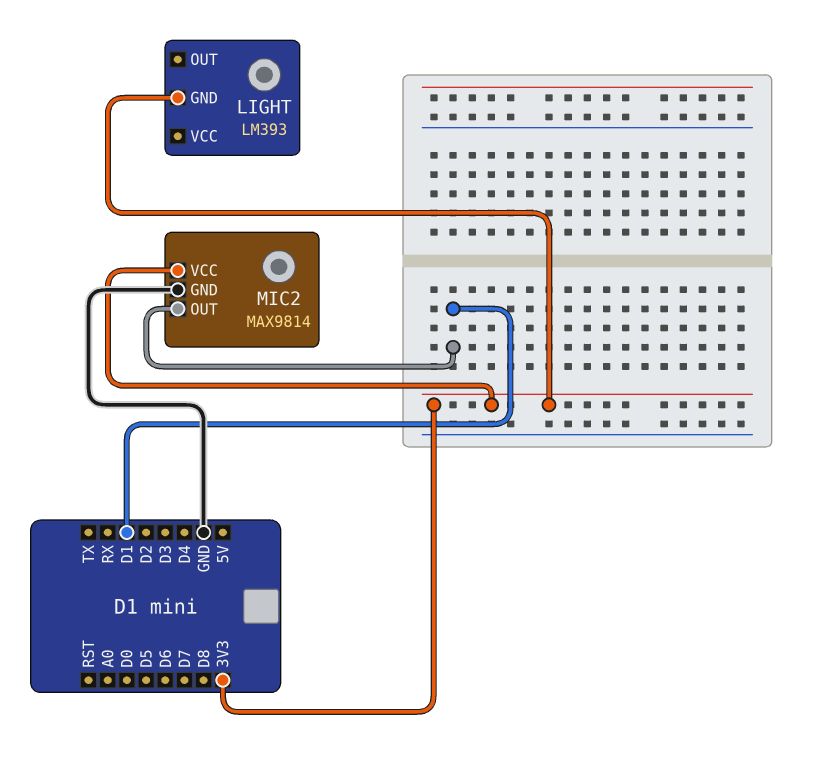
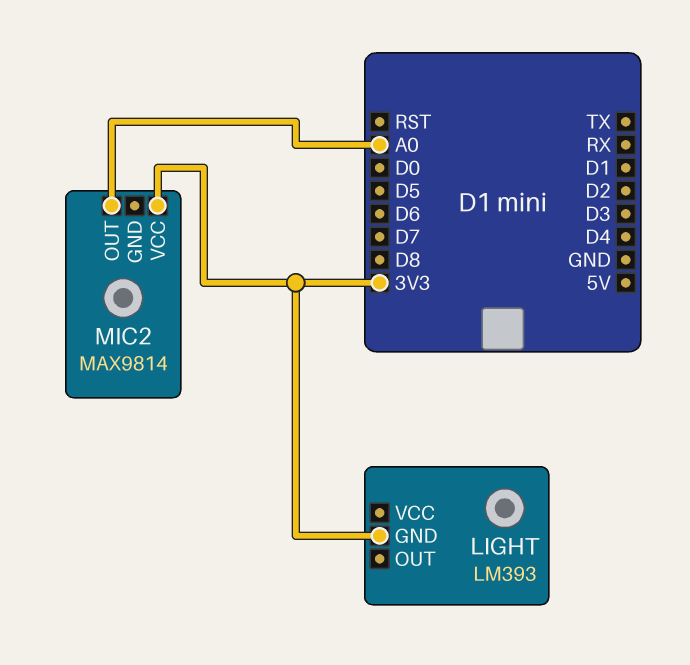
MIC2 pin GND: GND -> none
MIC2 pin OUT: D1 -> A0

